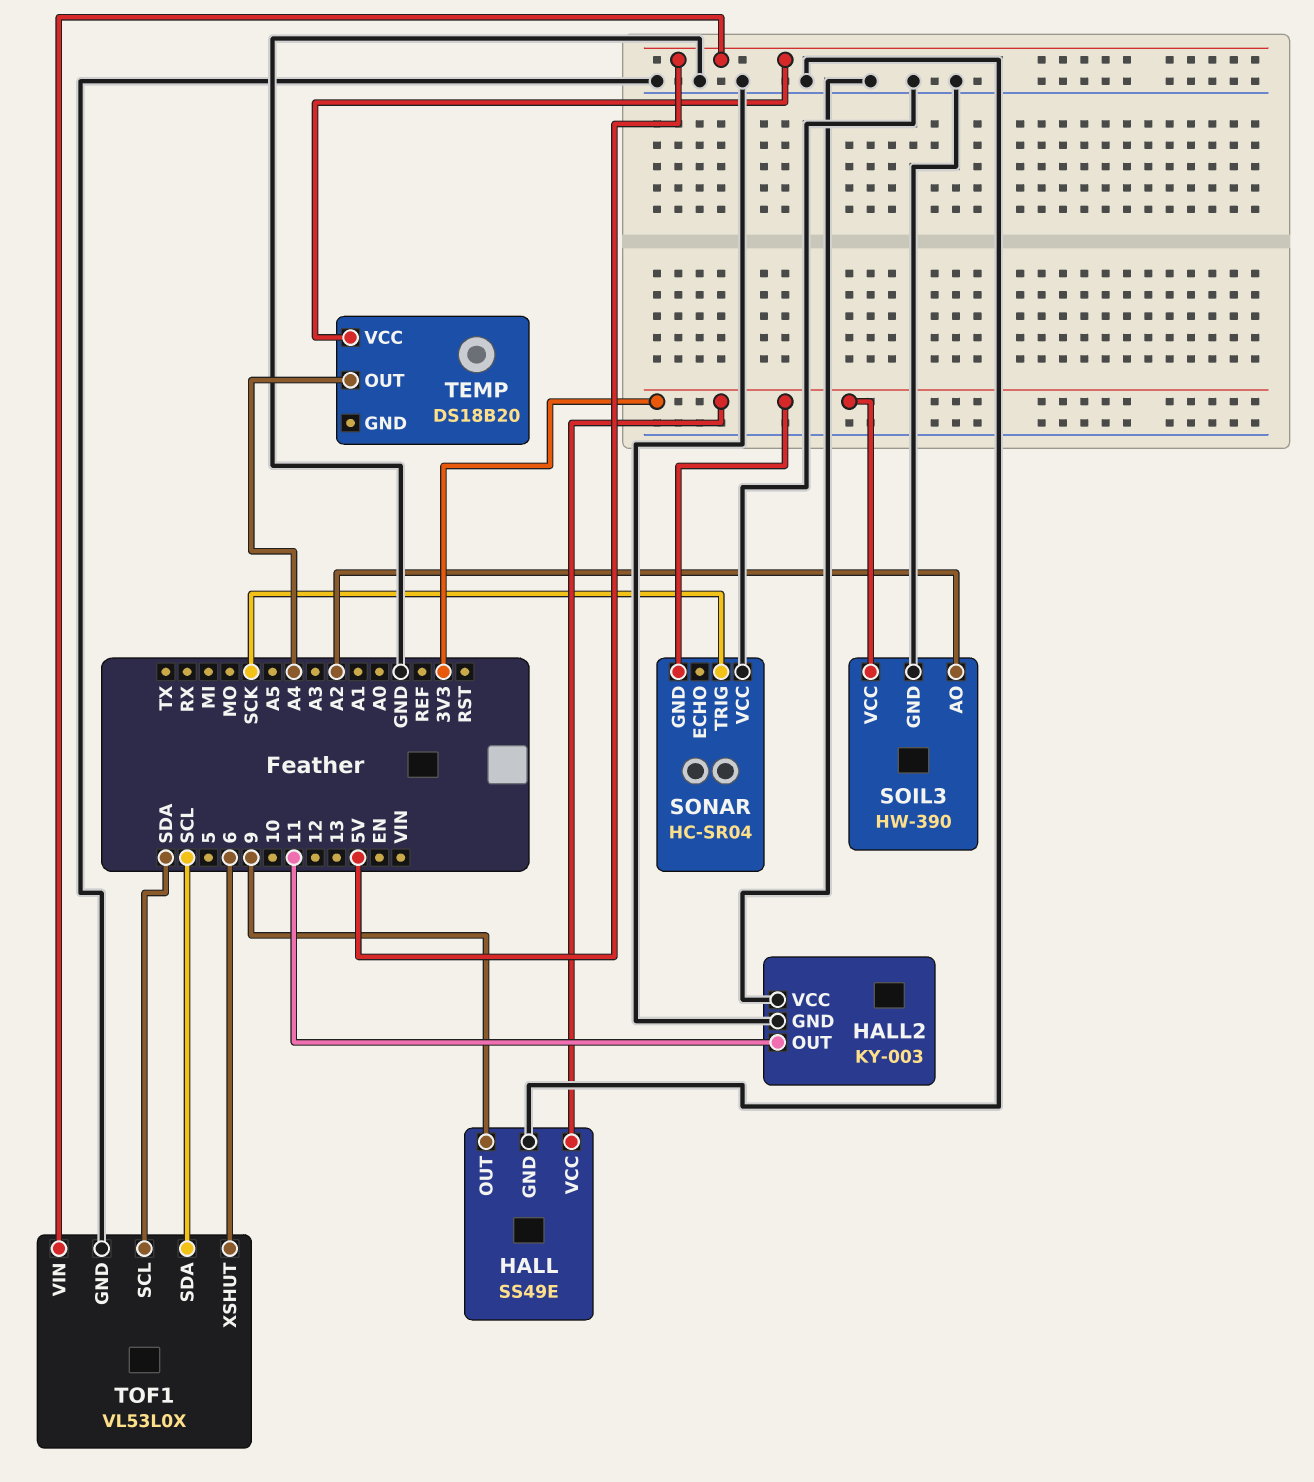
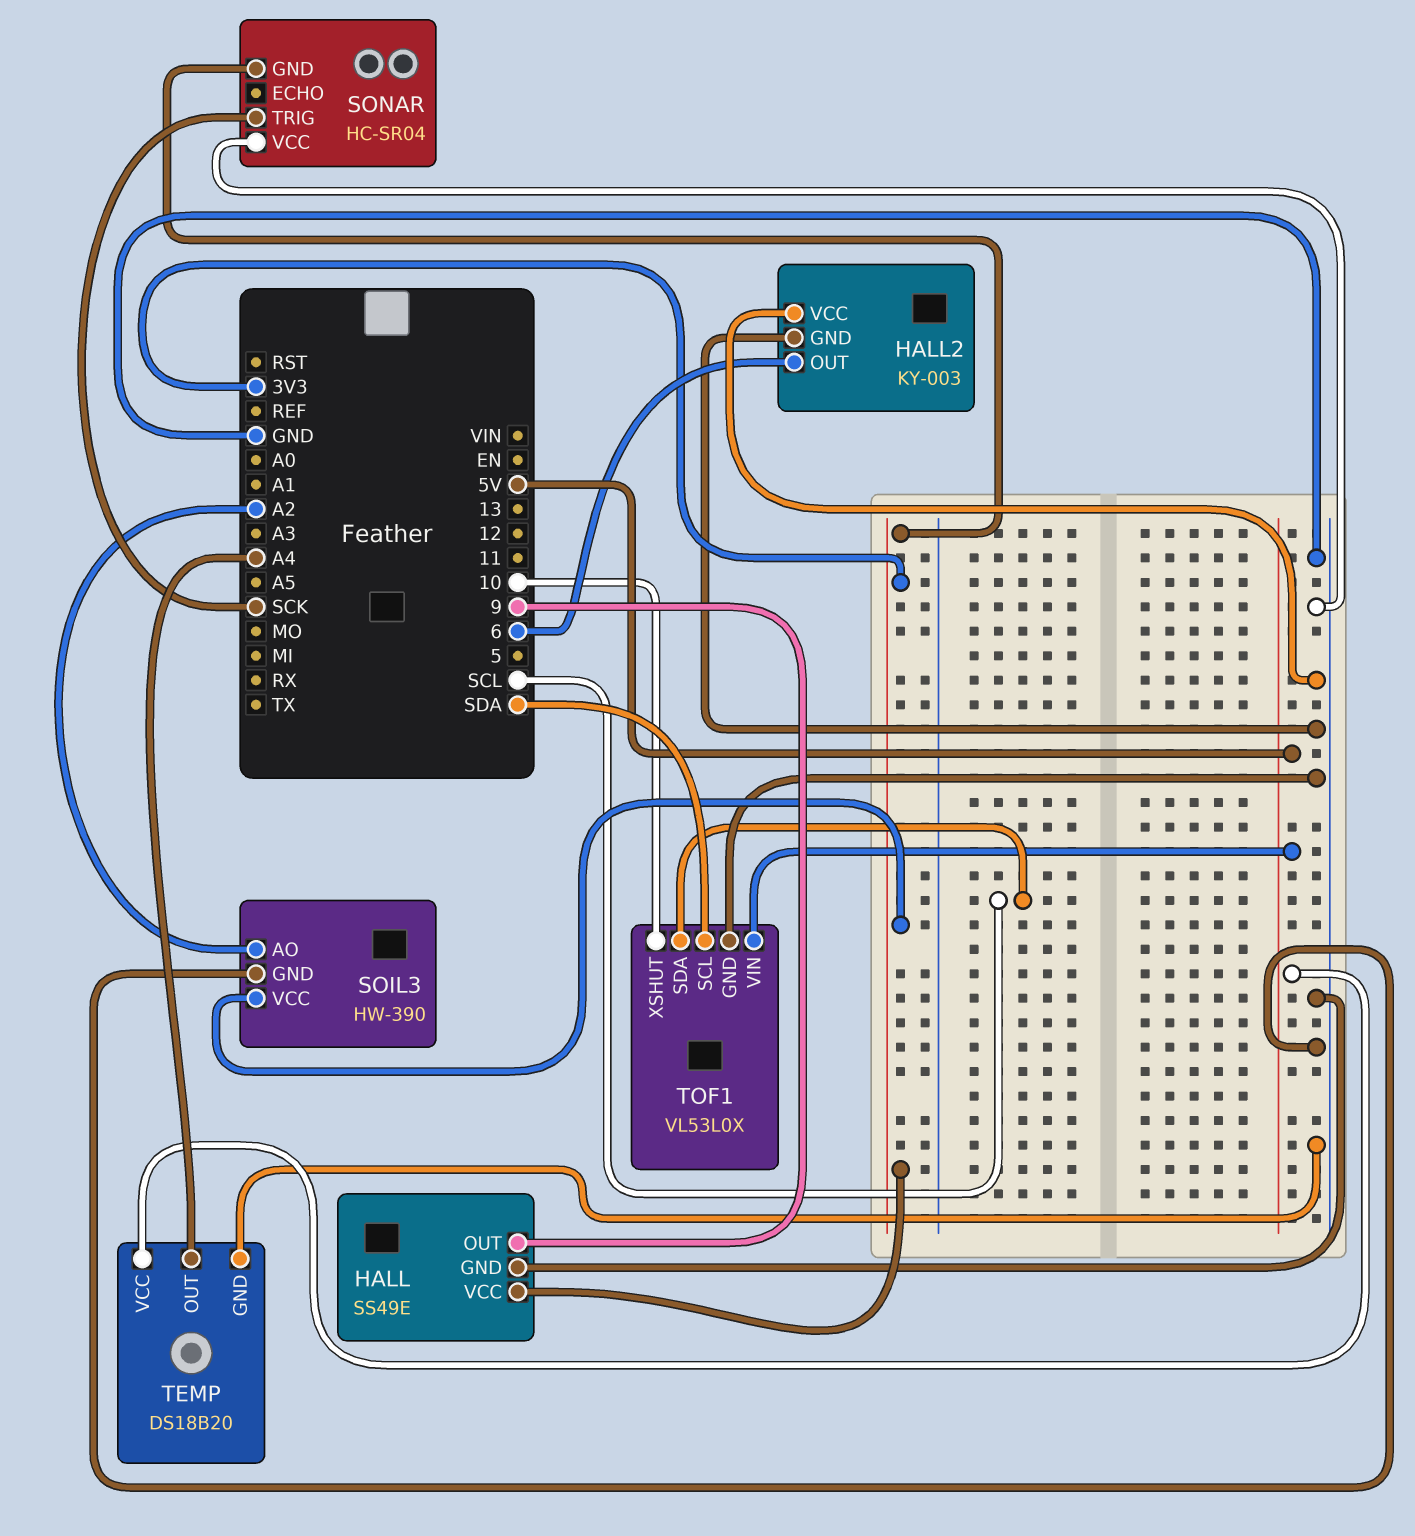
HALL2 pin OUT: 11 -> 6
TEMP pin GND: none -> GND
TOF1 pin XSHUT: 6 -> 10

